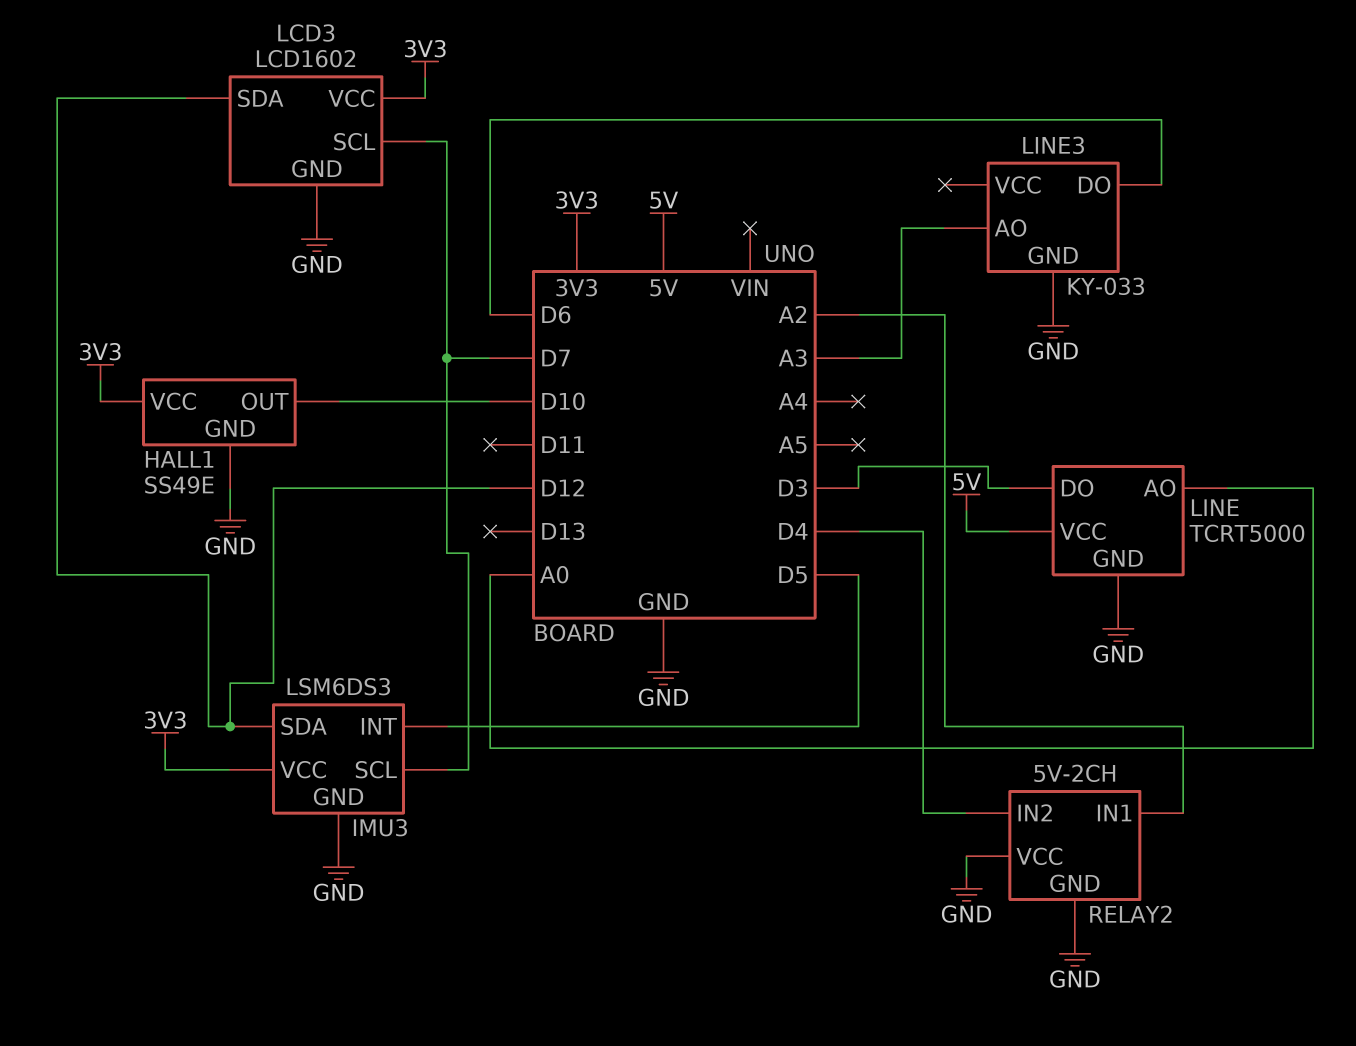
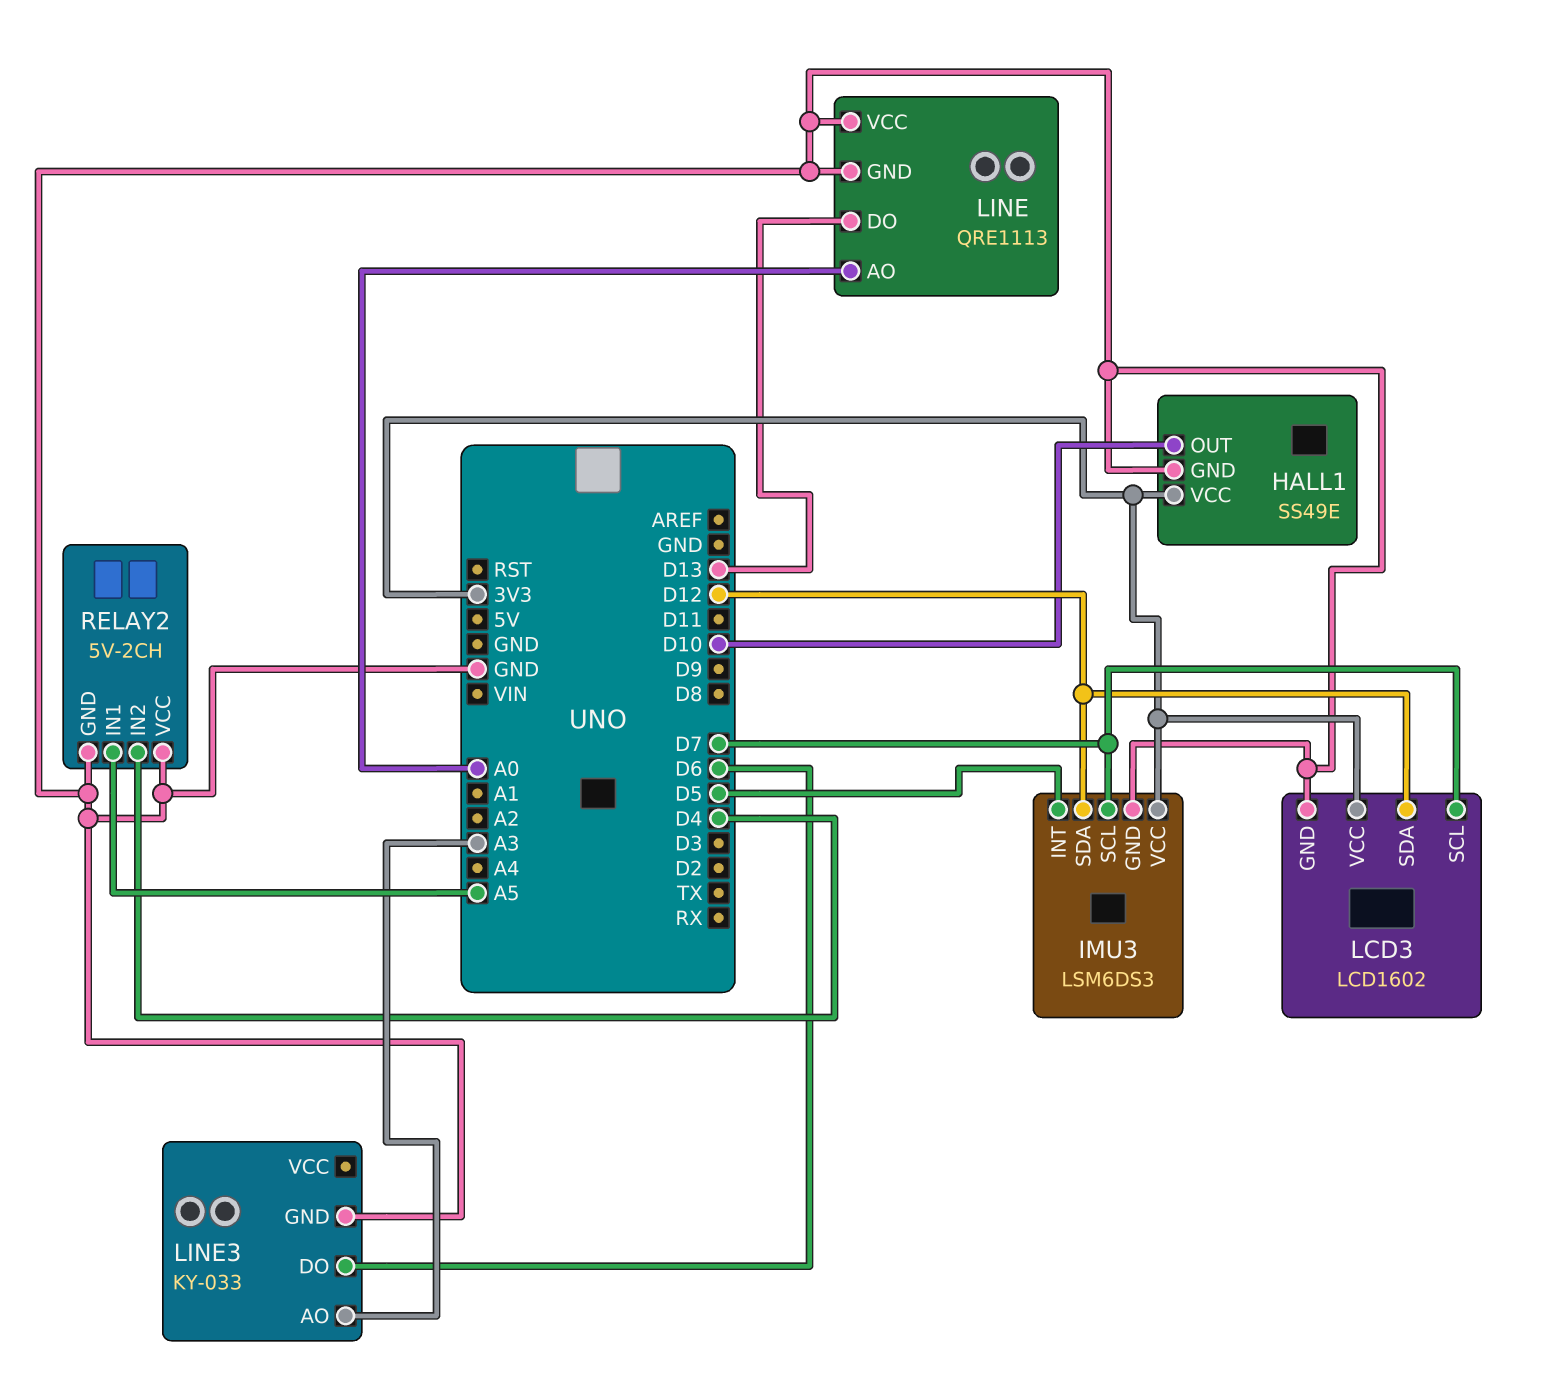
LINE: TCRT5000 -> QRE1113
LINE pin DO: D3 -> D13
LINE pin VCC: 5V -> GND
RELAY2 pin IN1: A2 -> A5

